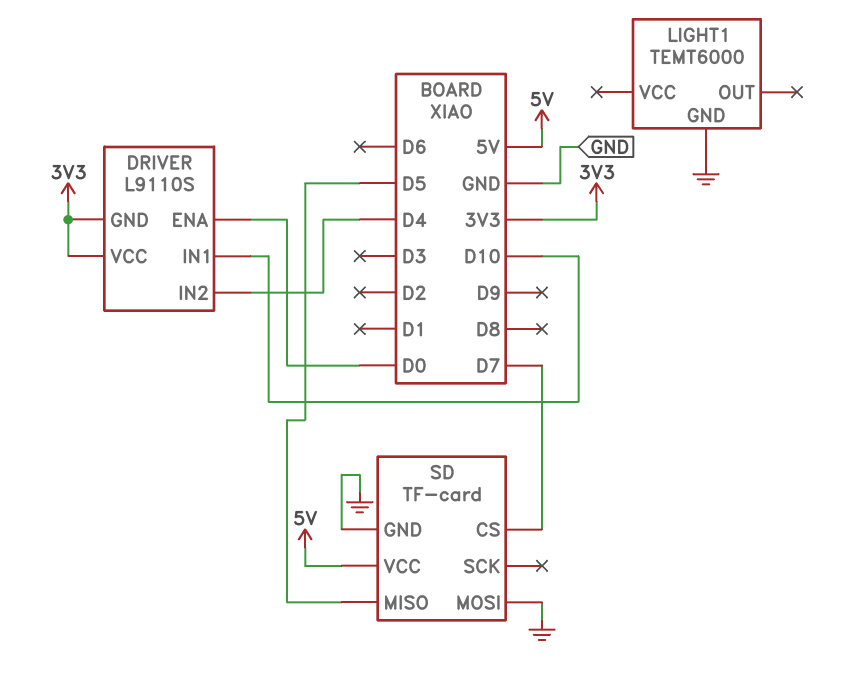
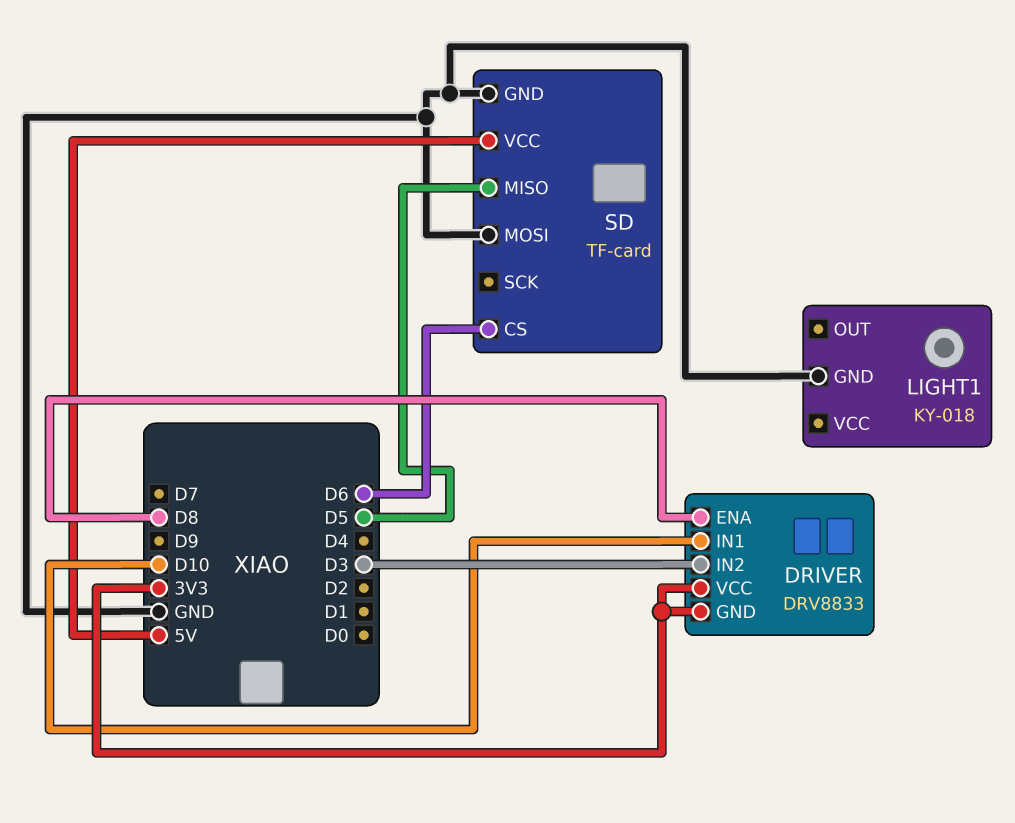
DRIVER: L9110S -> DRV8833
DRIVER pin ENA: D0 -> D8
DRIVER pin IN2: D4 -> D3
LIGHT1: TEMT6000 -> KY-018
SD pin CS: D7 -> D6

